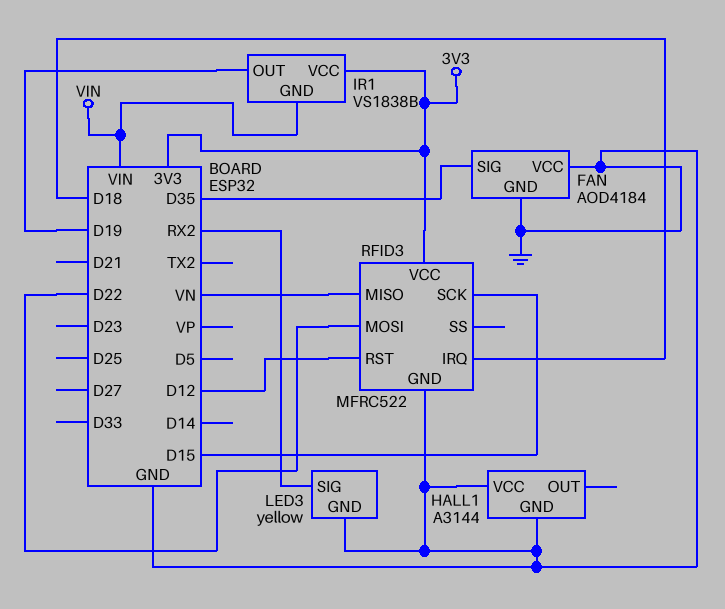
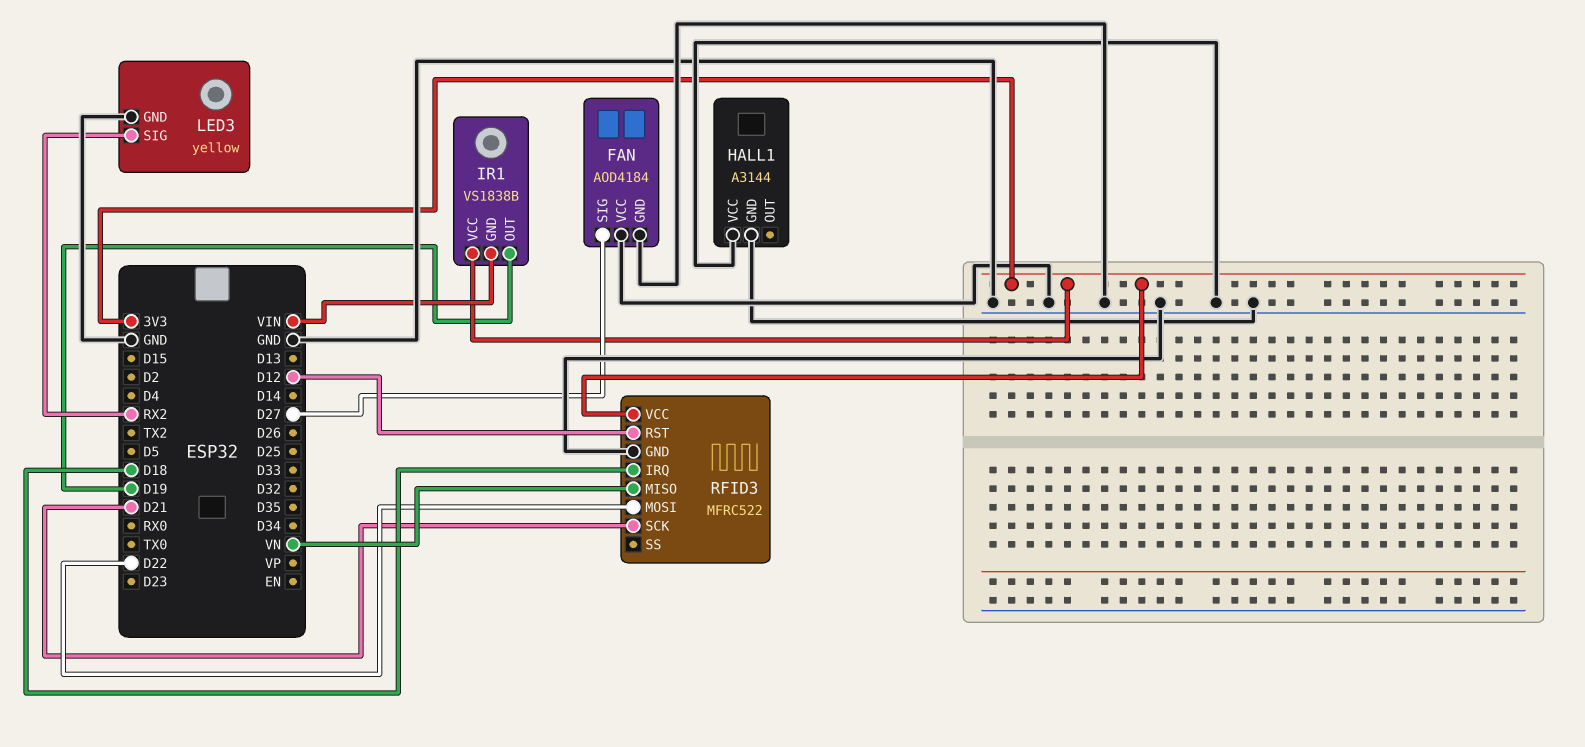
FAN pin SIG: D35 -> D27
RFID3 pin SCK: D15 -> D21

